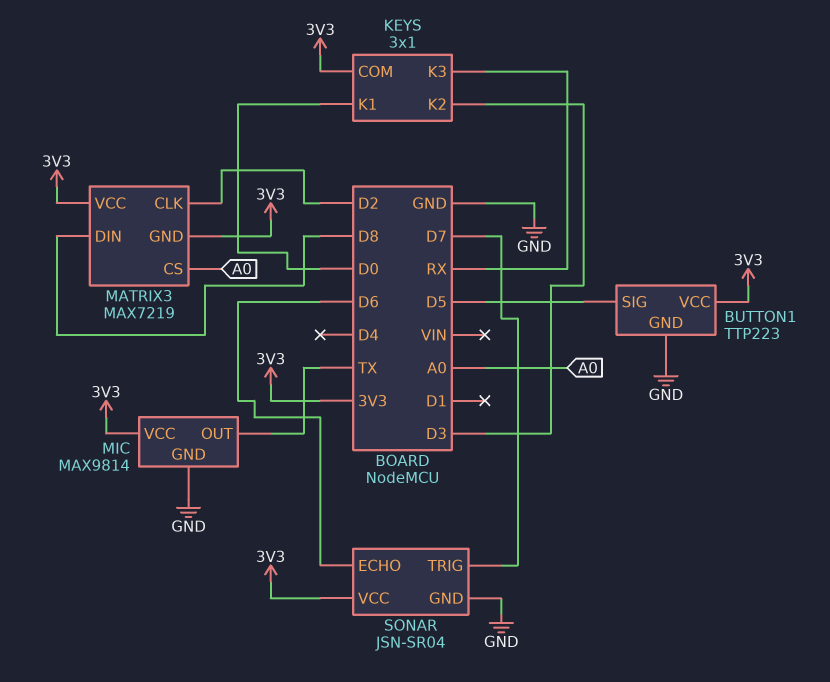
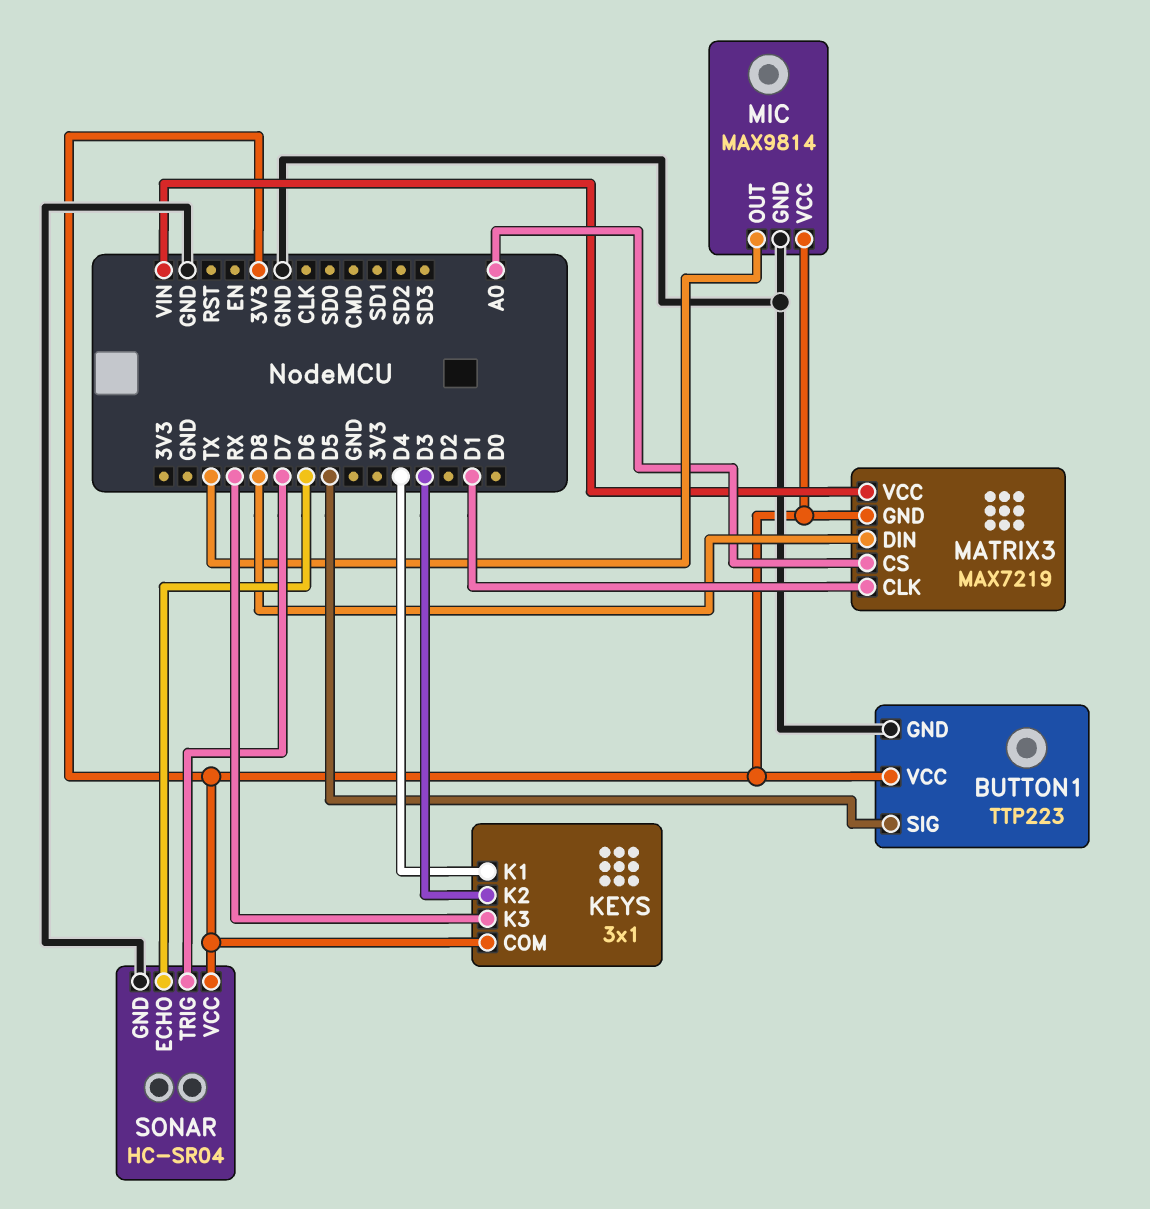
KEYS pin K1: D0 -> D4
MATRIX3 pin CLK: D2 -> D1
MATRIX3 pin VCC: 3V3 -> VIN
SONAR: JSN-SR04 -> HC-SR04

